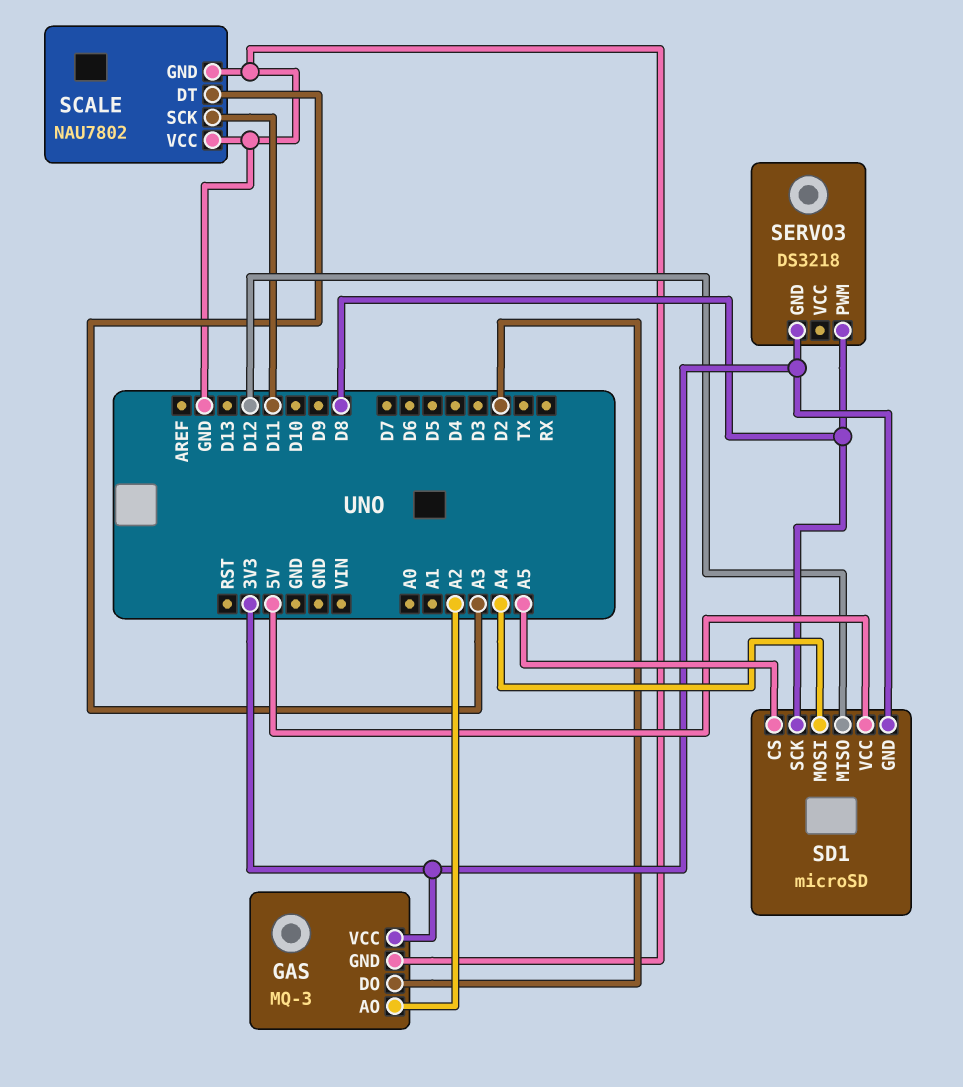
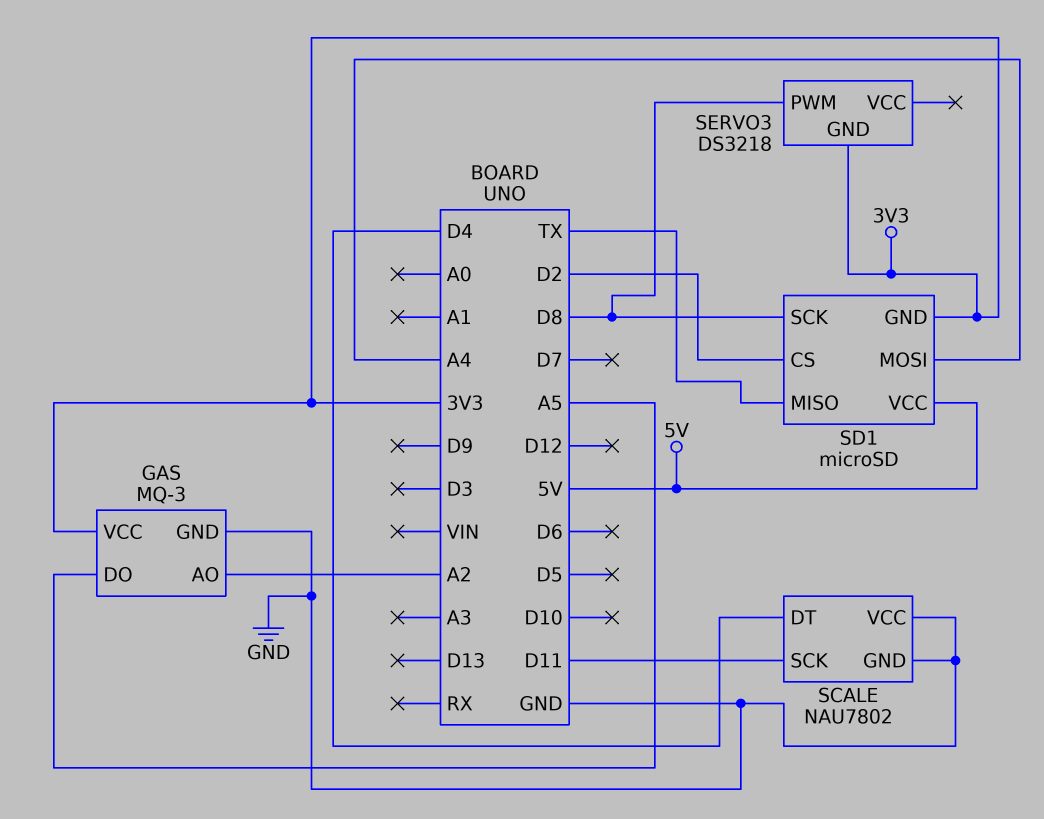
GAS pin DO: D2 -> A5
SCALE pin DT: A3 -> D4
SD1 pin CS: A5 -> D2
SD1 pin MISO: D12 -> TX

